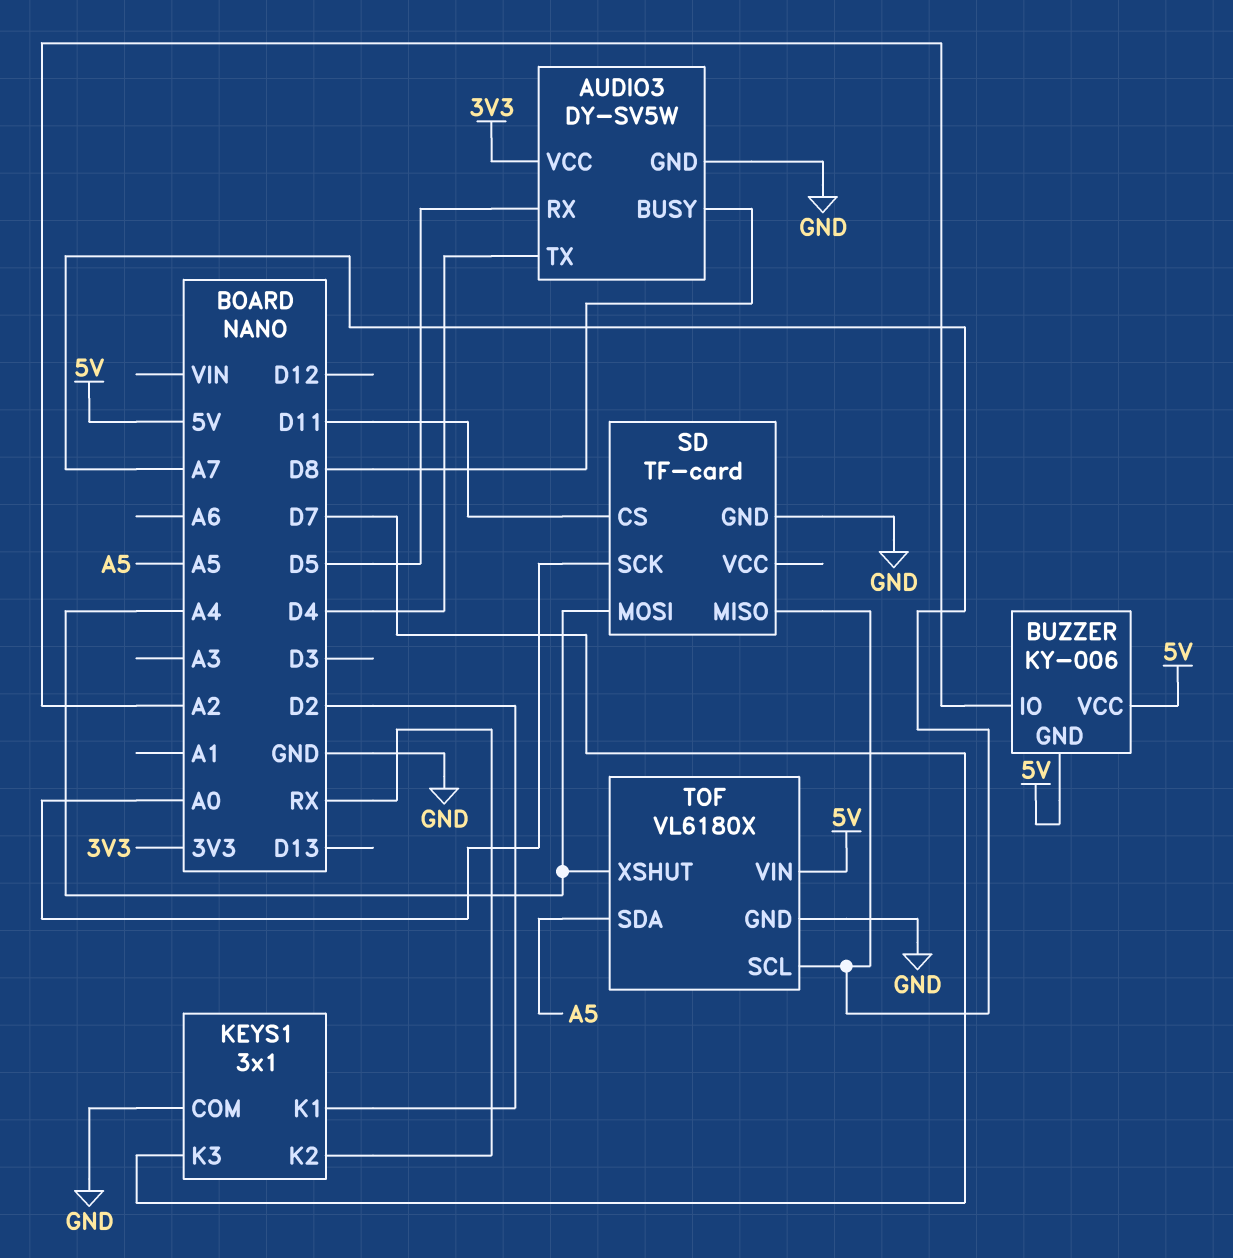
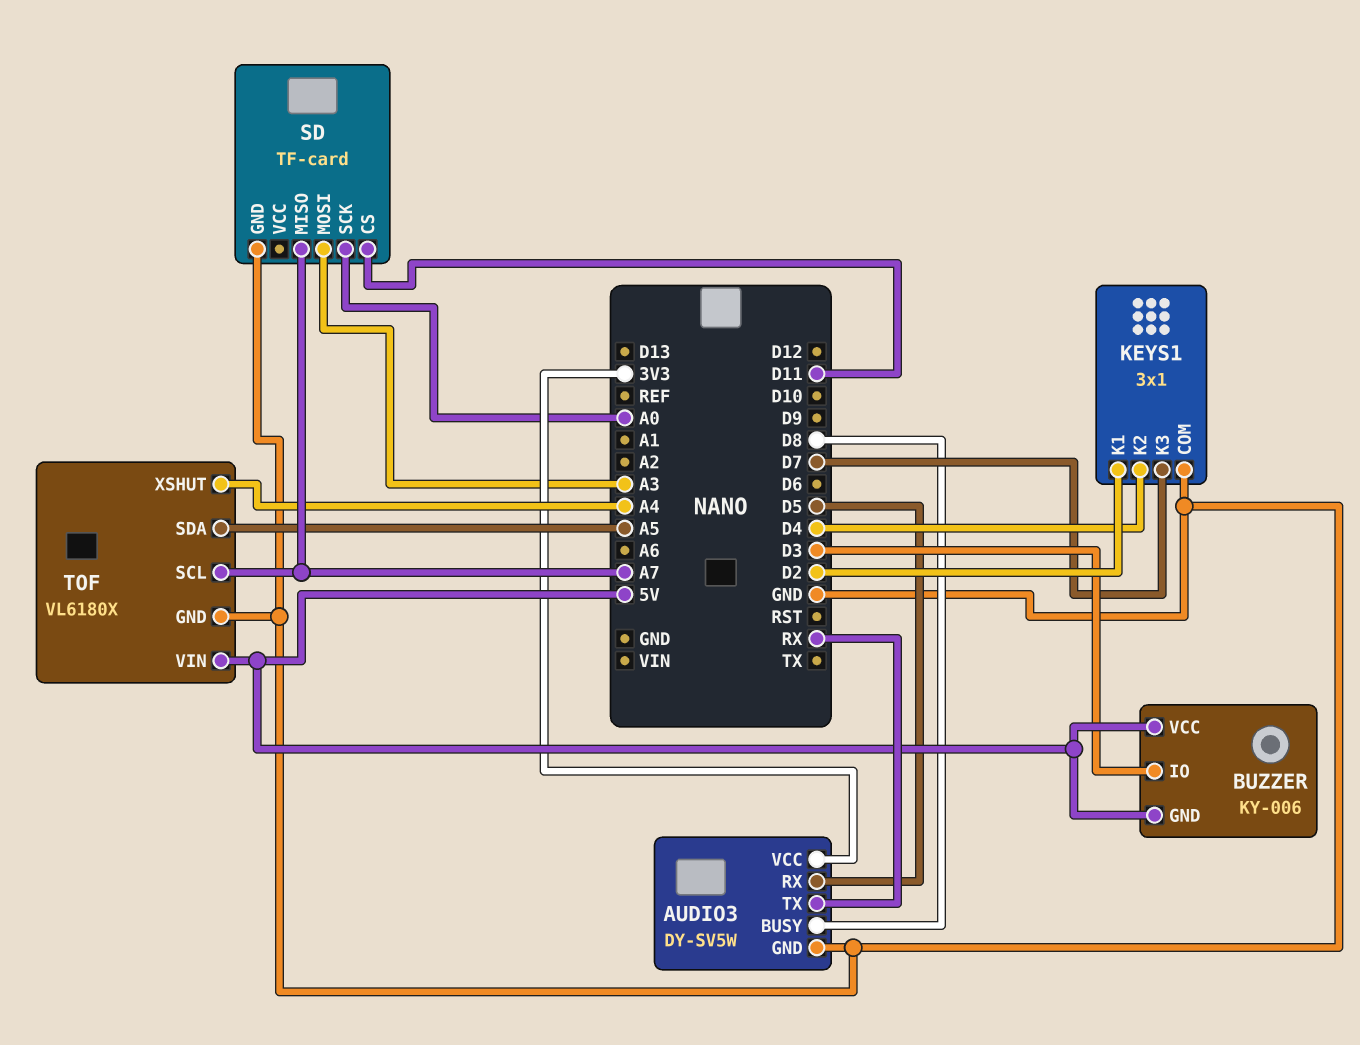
AUDIO3 pin TX: D4 -> RX
BUZZER pin IO: A2 -> D3
KEYS1 pin K2: RX -> D4
SD pin MOSI: A4 -> A3

